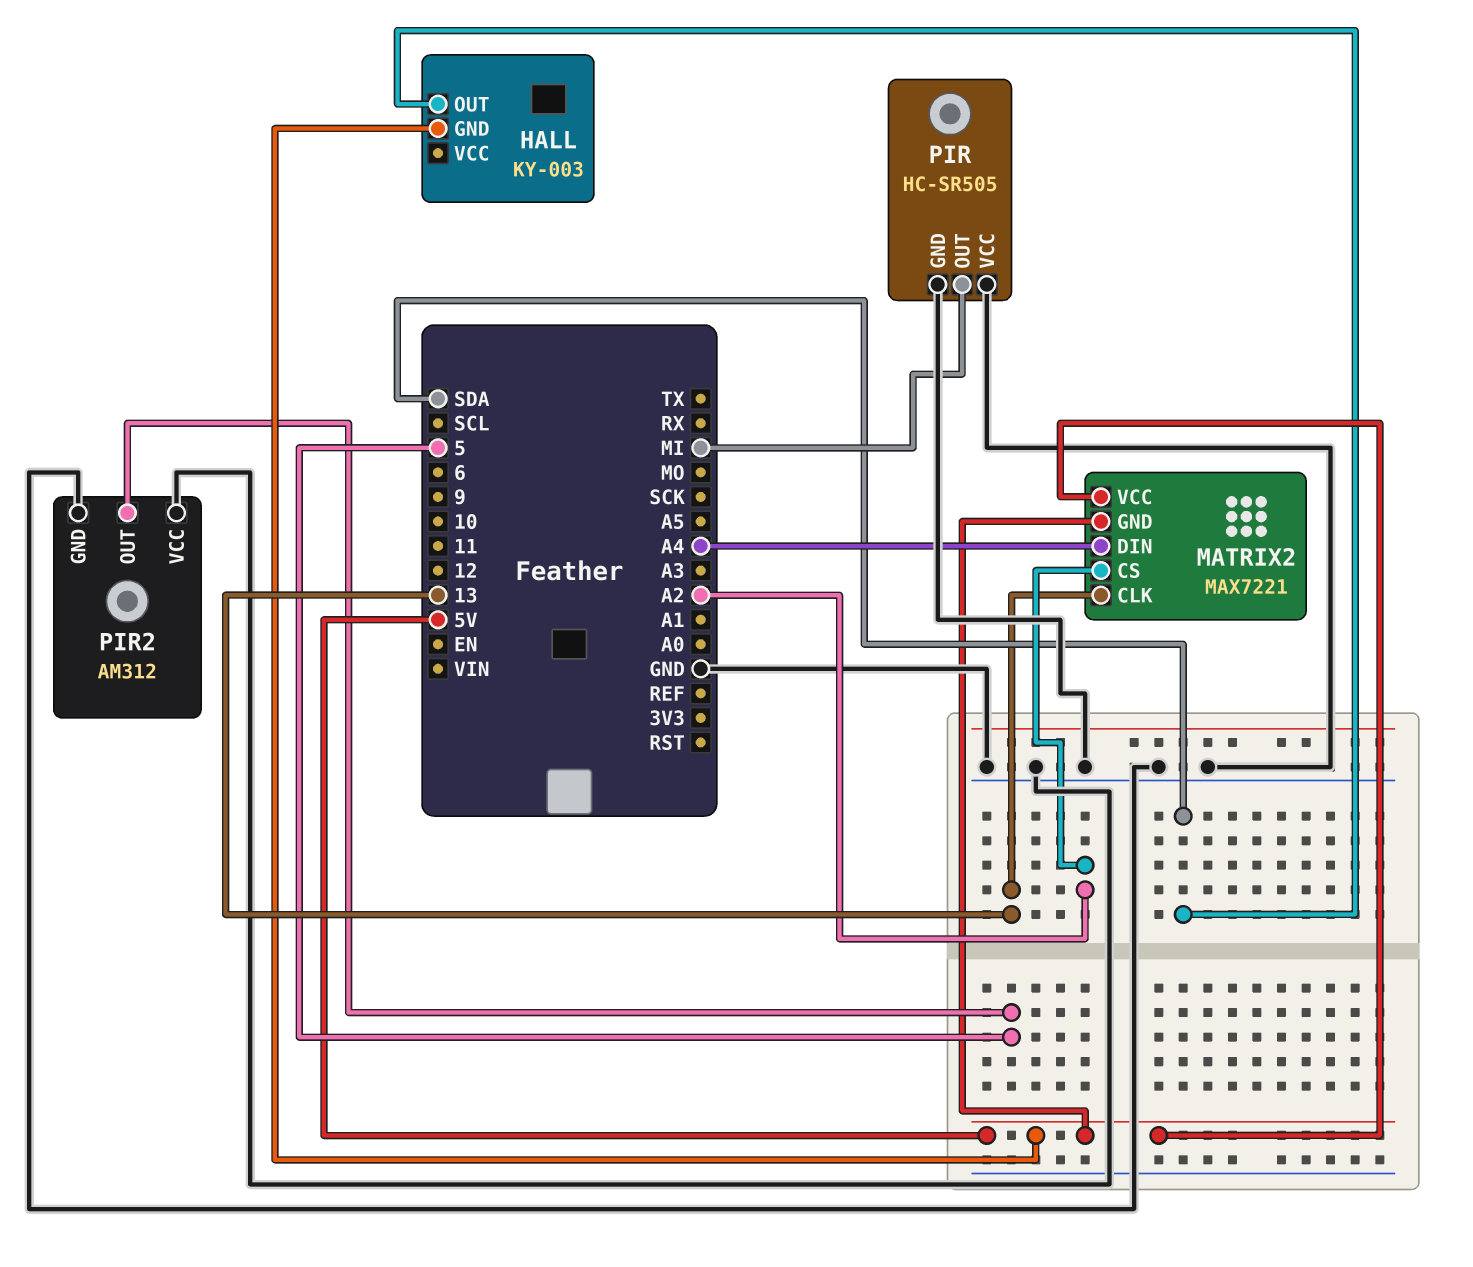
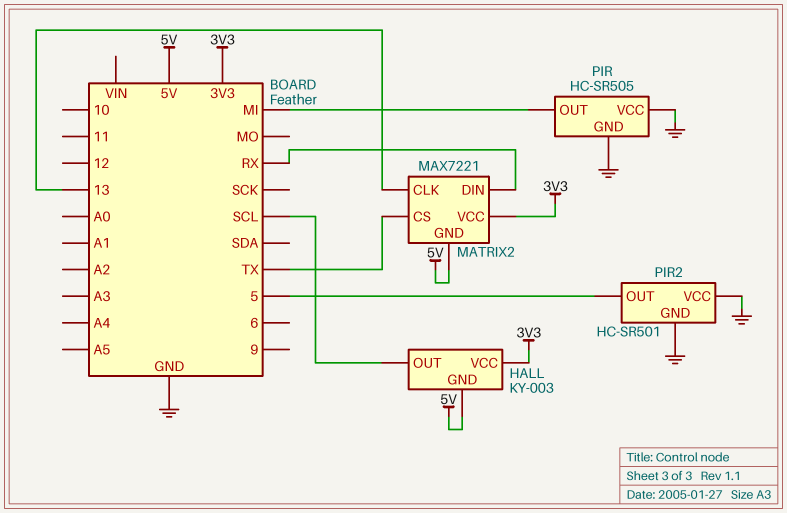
HALL pin OUT: SDA -> SCL
HALL pin VCC: none -> 3V3
MATRIX2 pin CS: A2 -> TX
MATRIX2 pin DIN: A4 -> RX
MATRIX2 pin VCC: 5V -> 3V3
PIR2: AM312 -> HC-SR501

